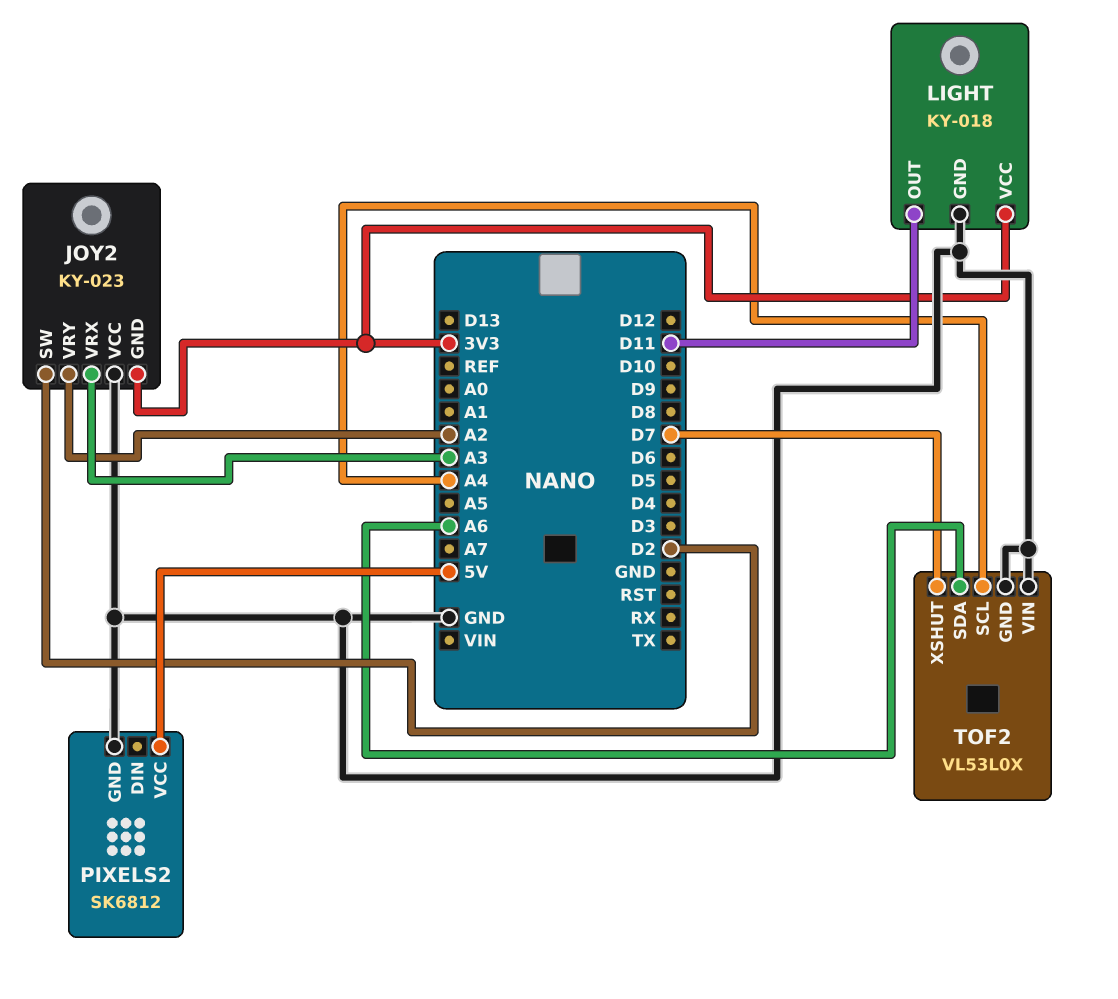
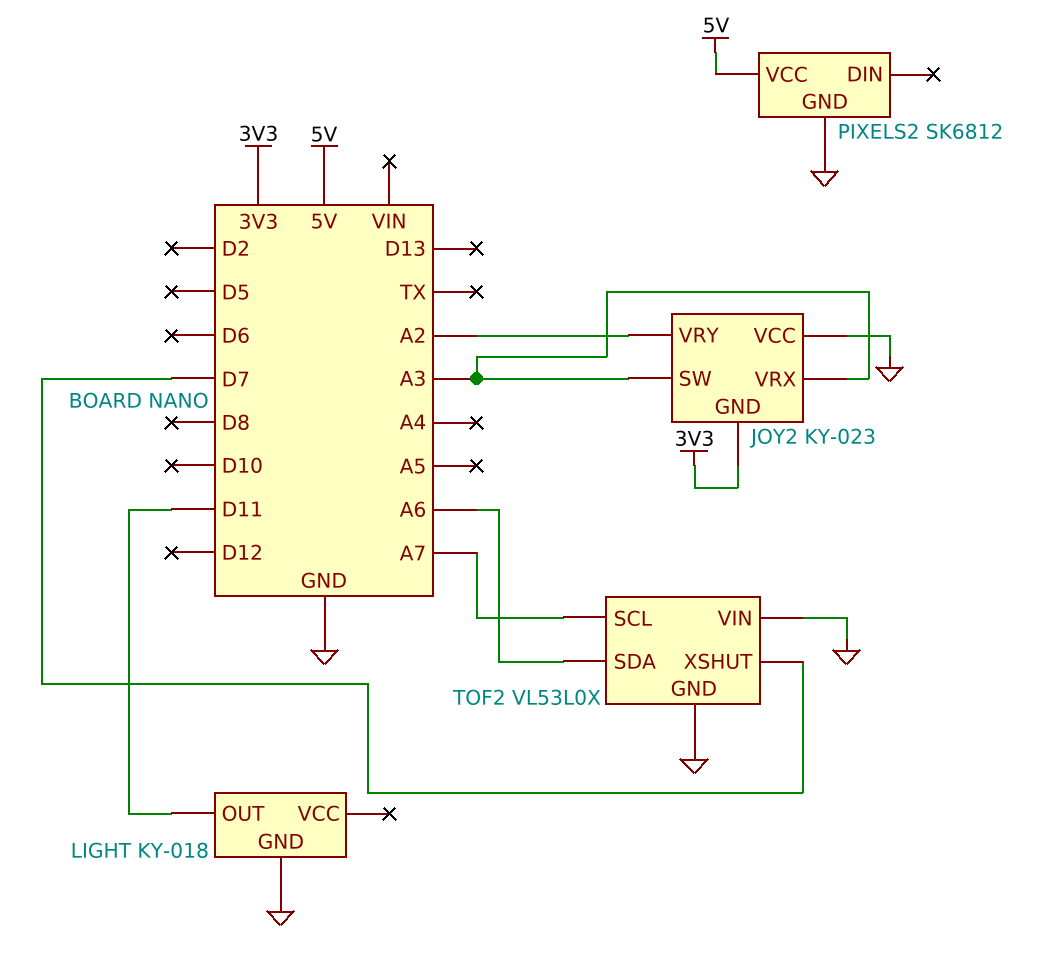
JOY2 pin SW: D2 -> A3
LIGHT pin VCC: 3V3 -> none
TOF2 pin SCL: A4 -> A7

